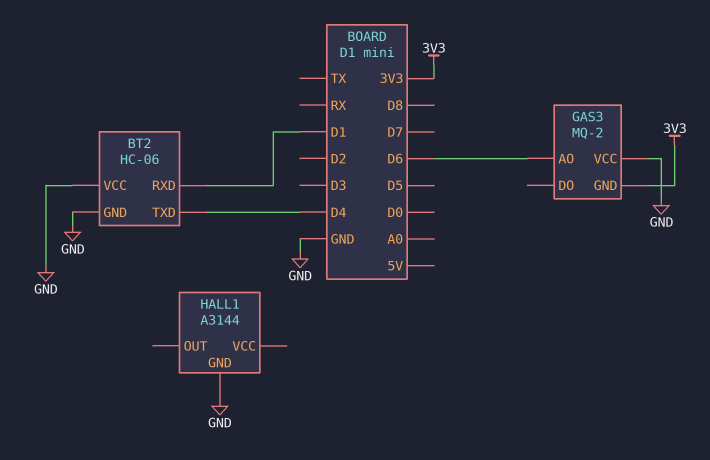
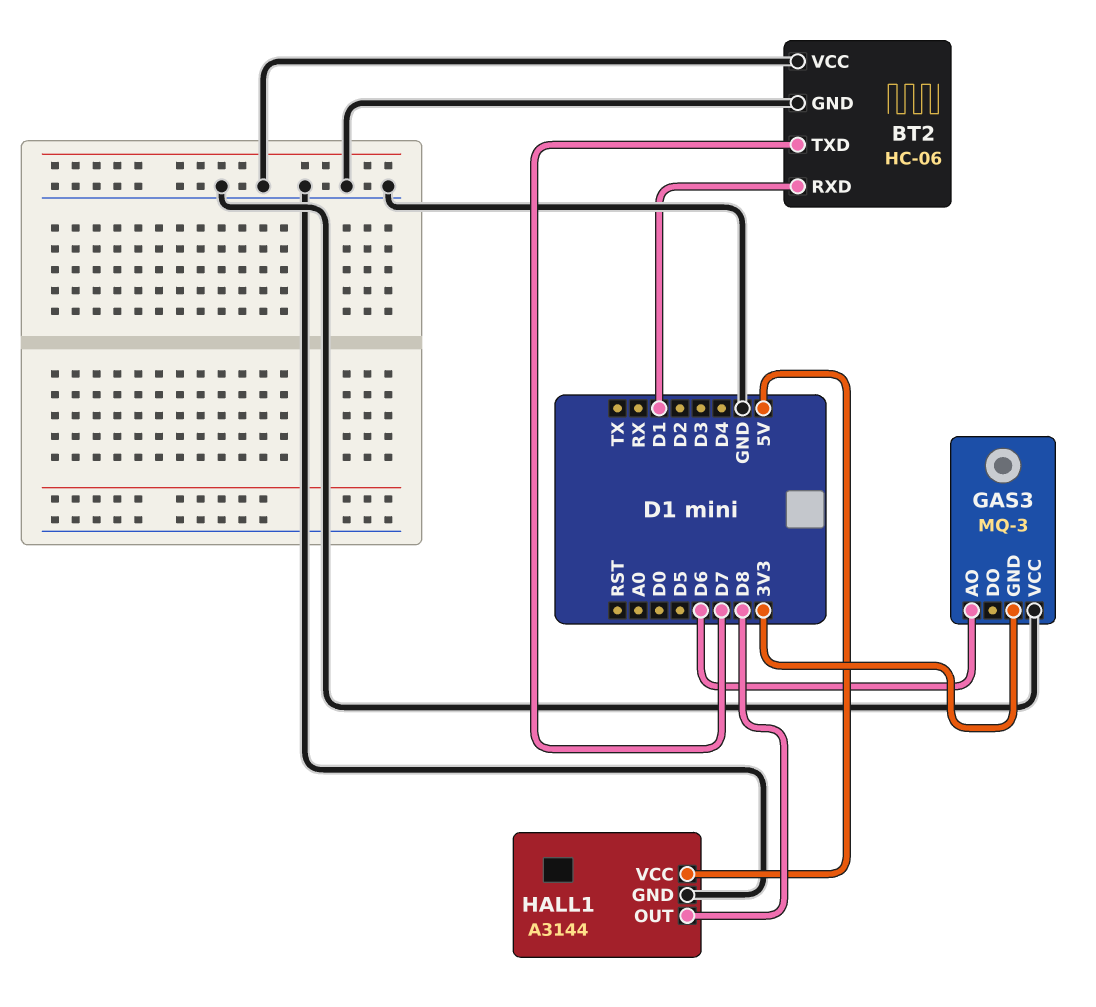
BT2 pin TXD: D4 -> D7
GAS3: MQ-2 -> MQ-3
HALL1 pin OUT: none -> D8
HALL1 pin VCC: none -> 5V

